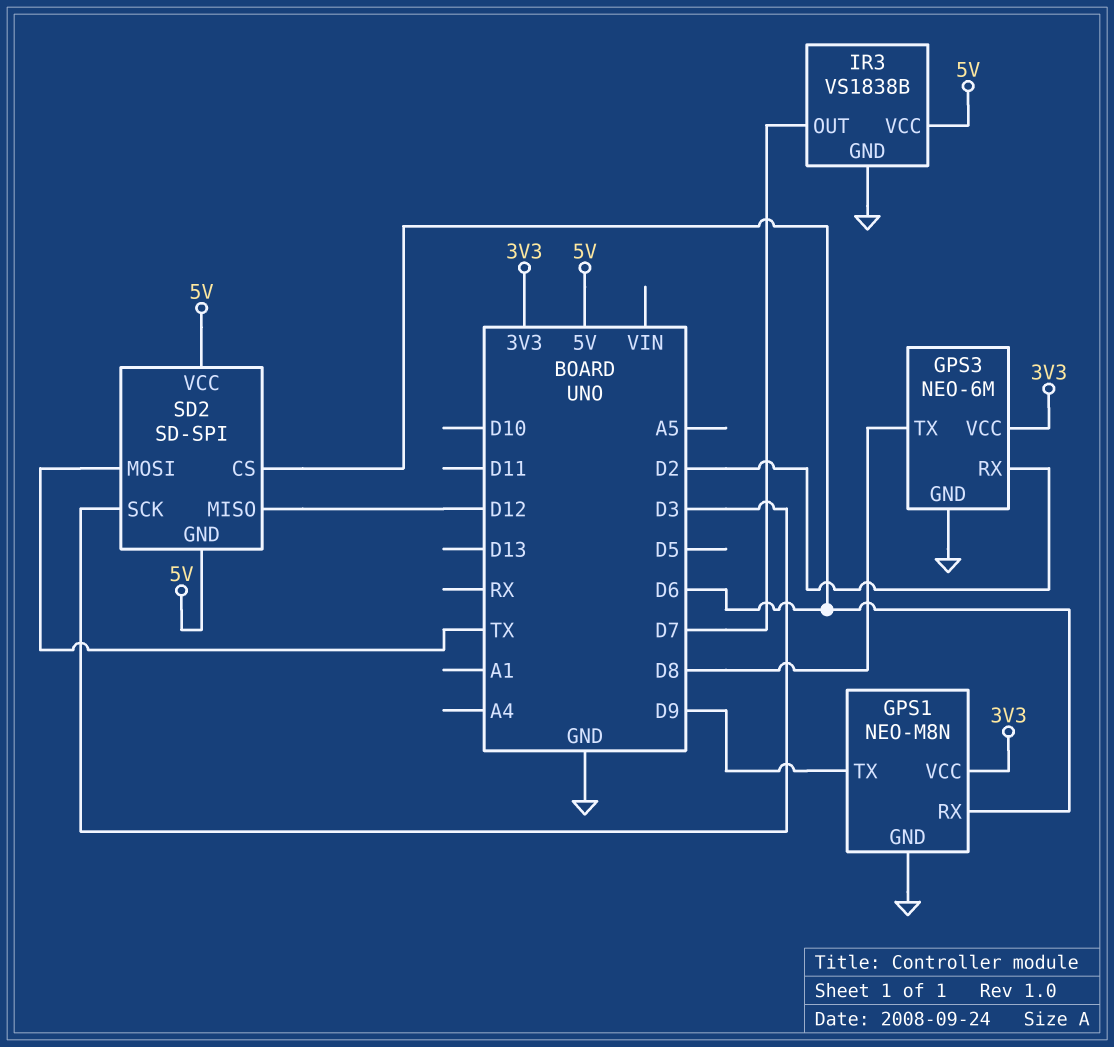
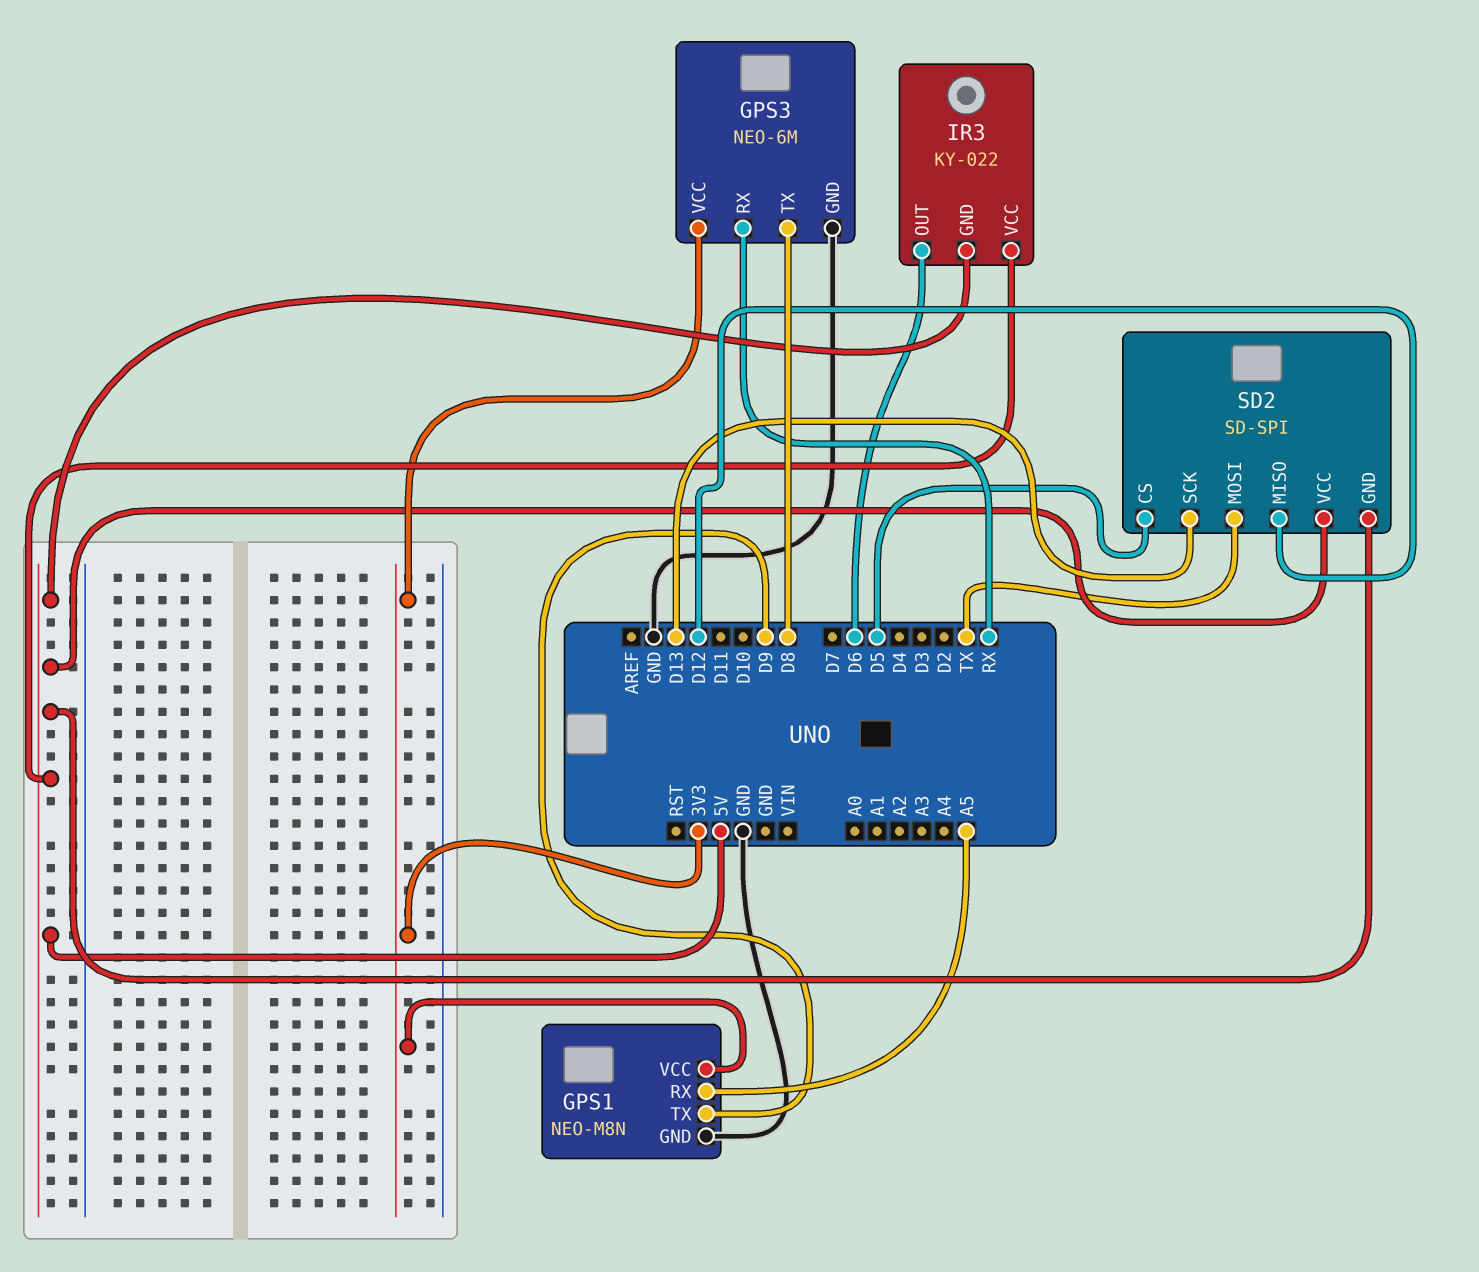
GPS1 pin RX: D6 -> A5
GPS3 pin RX: D2 -> RX
IR3: VS1838B -> KY-022
IR3 pin GND: GND -> 5V
IR3 pin OUT: D7 -> D6
SD2 pin CS: D6 -> D5
SD2 pin SCK: D3 -> D13

